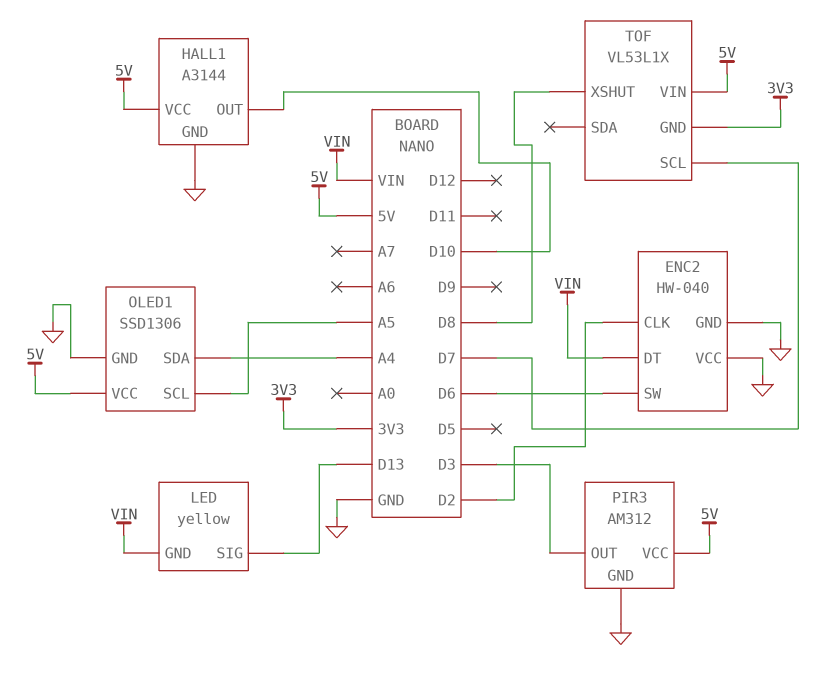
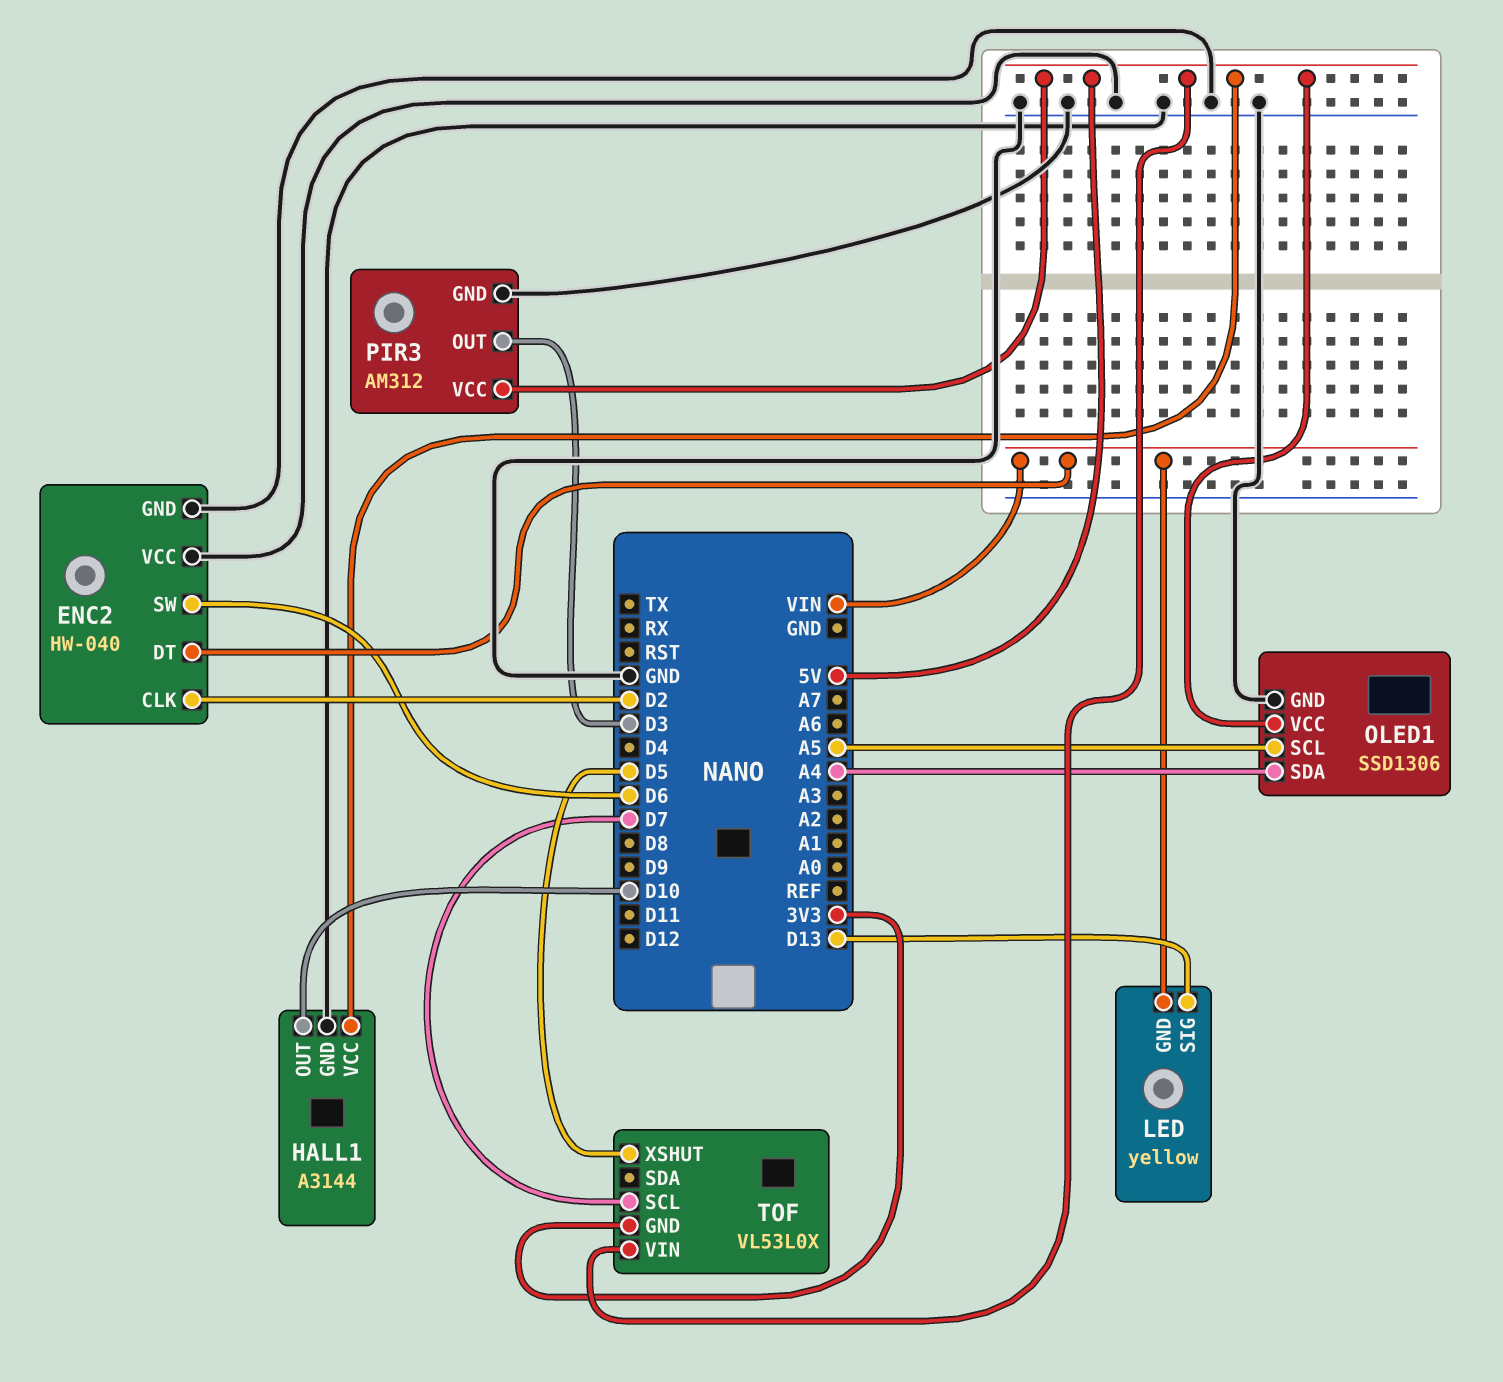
TOF: VL53L1X -> VL53L0X
TOF pin XSHUT: D8 -> D5

